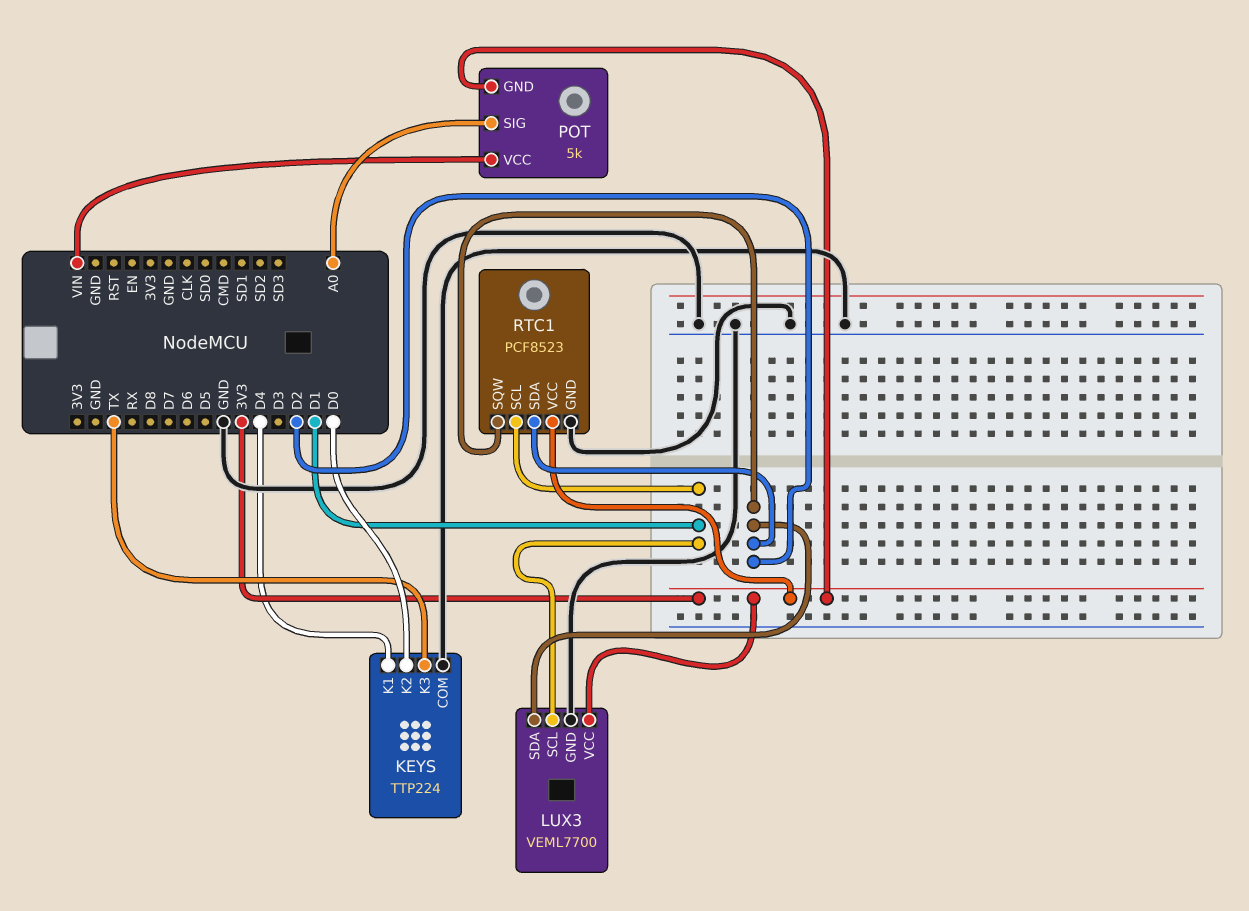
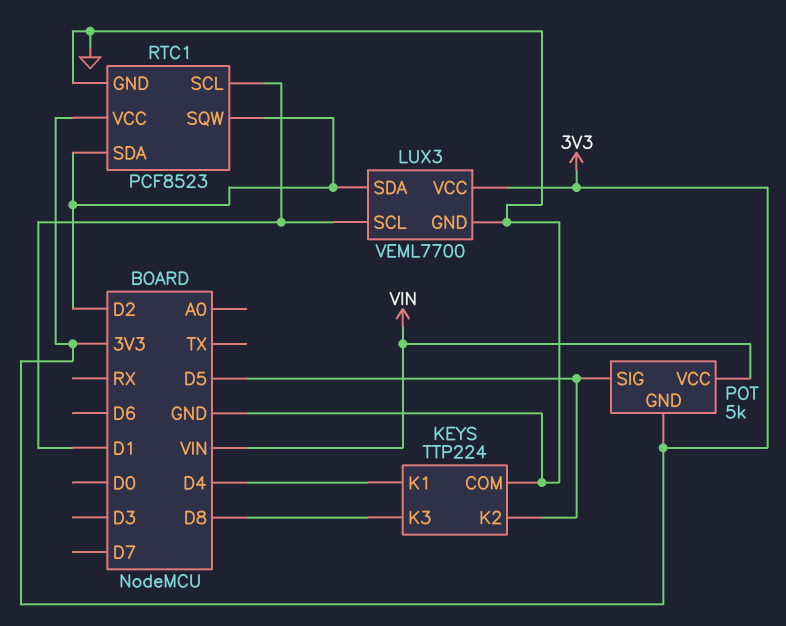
KEYS pin K2: D0 -> D5
KEYS pin K3: TX -> D8
POT pin SIG: A0 -> D5

